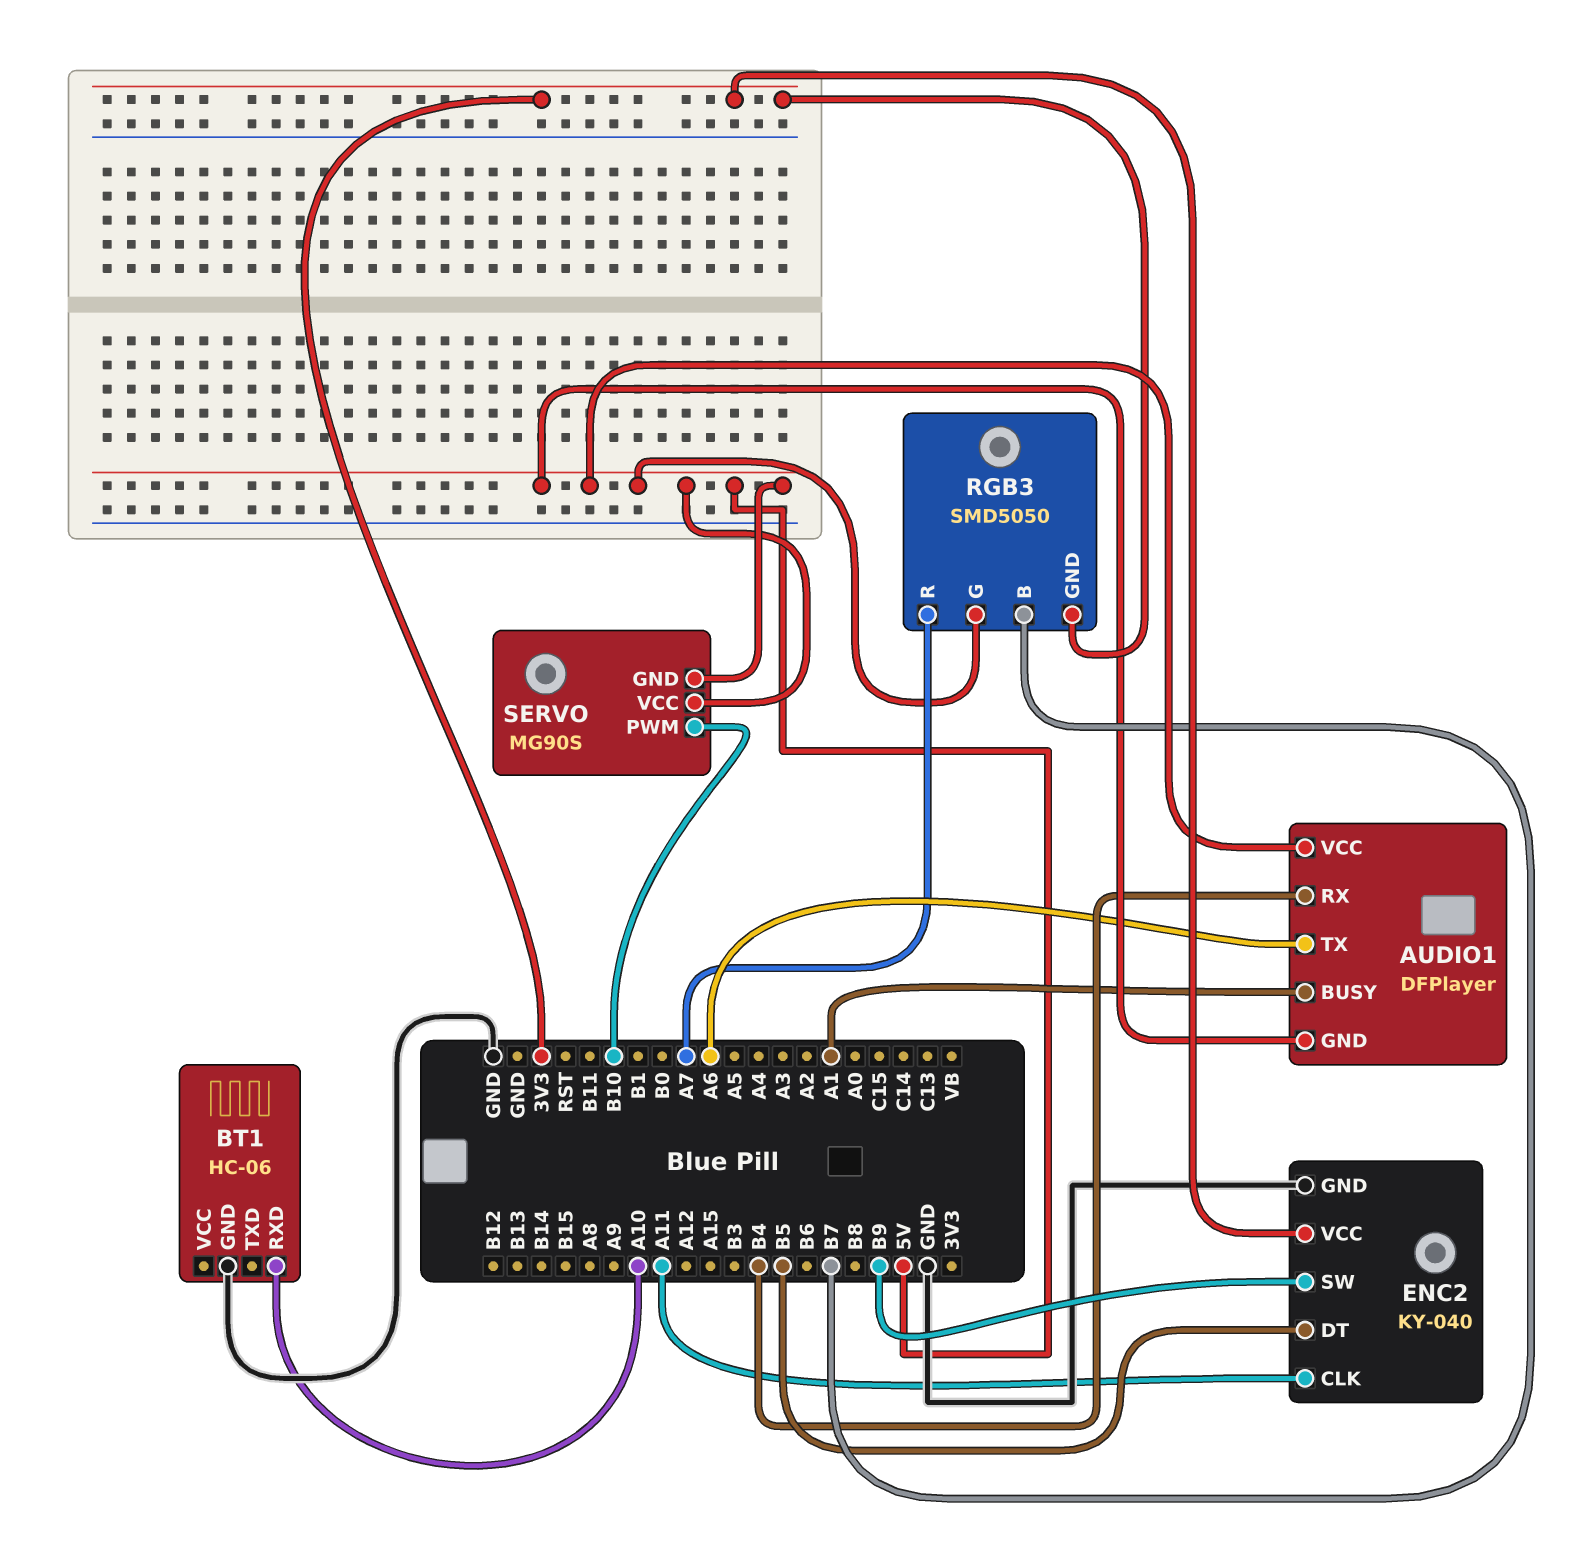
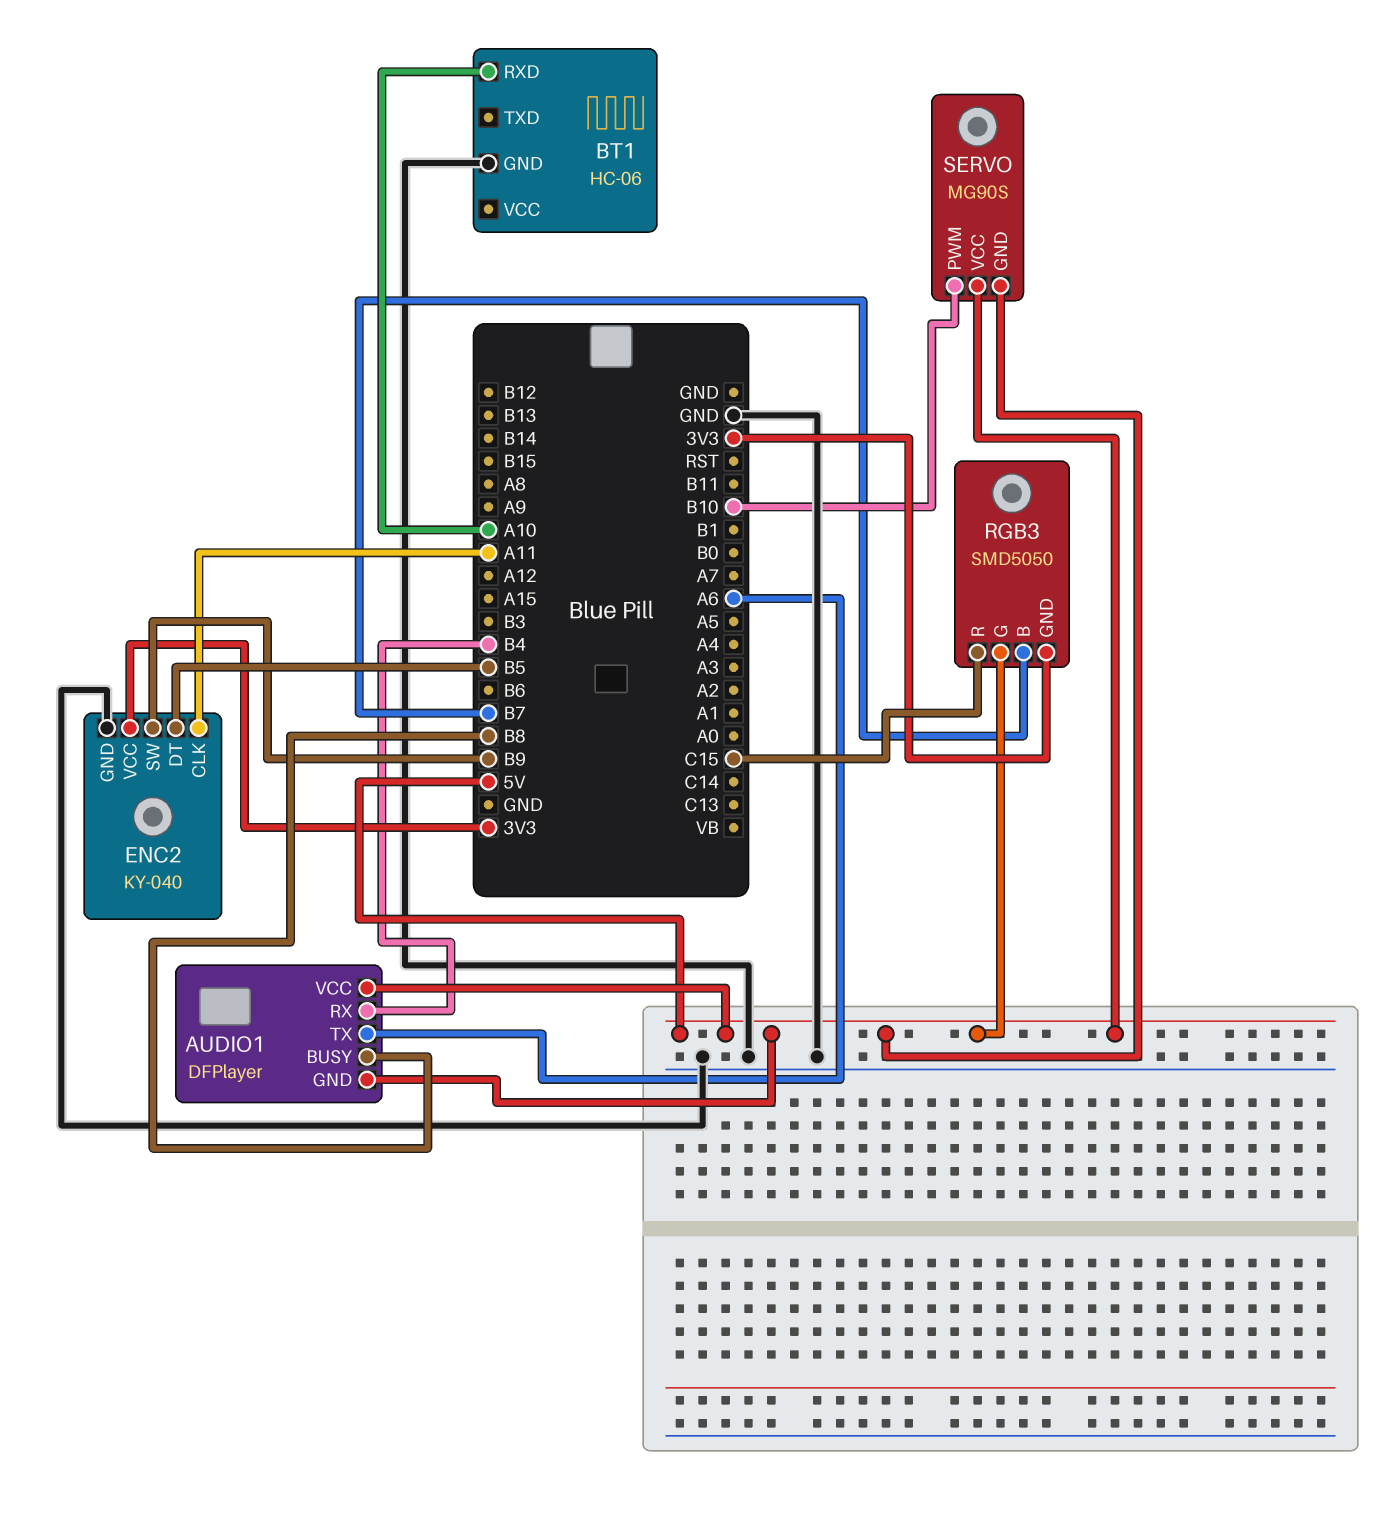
AUDIO1 pin BUSY: A1 -> B8
RGB3 pin R: A7 -> C15

